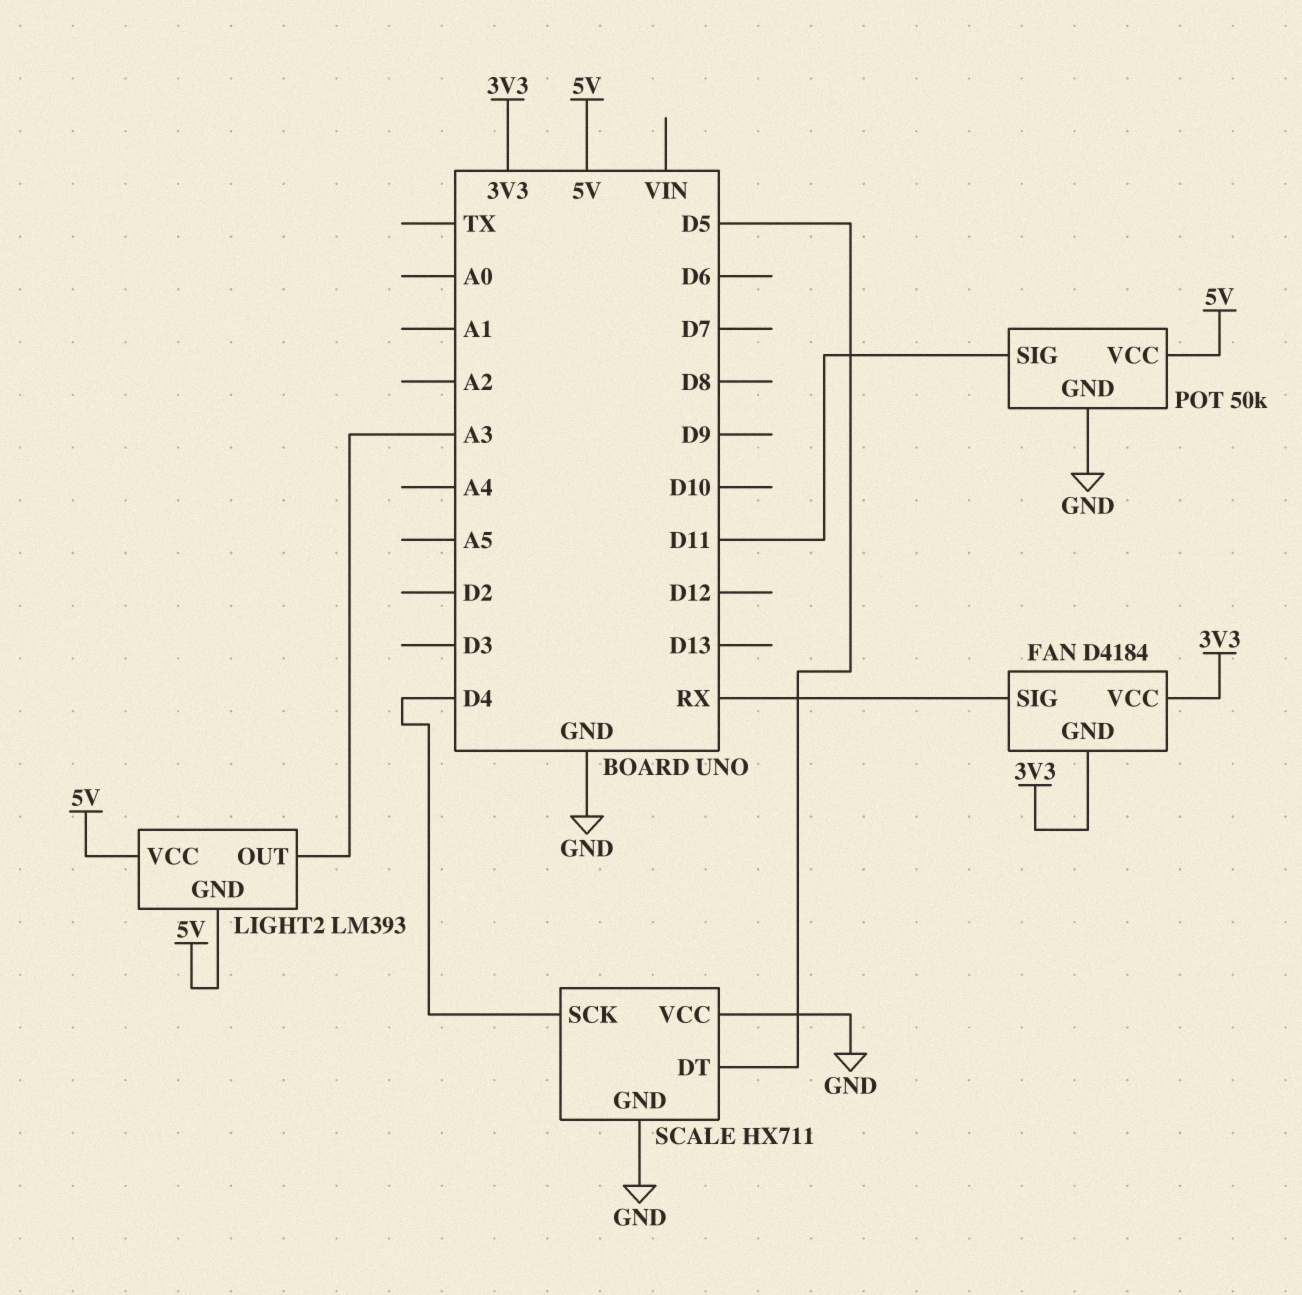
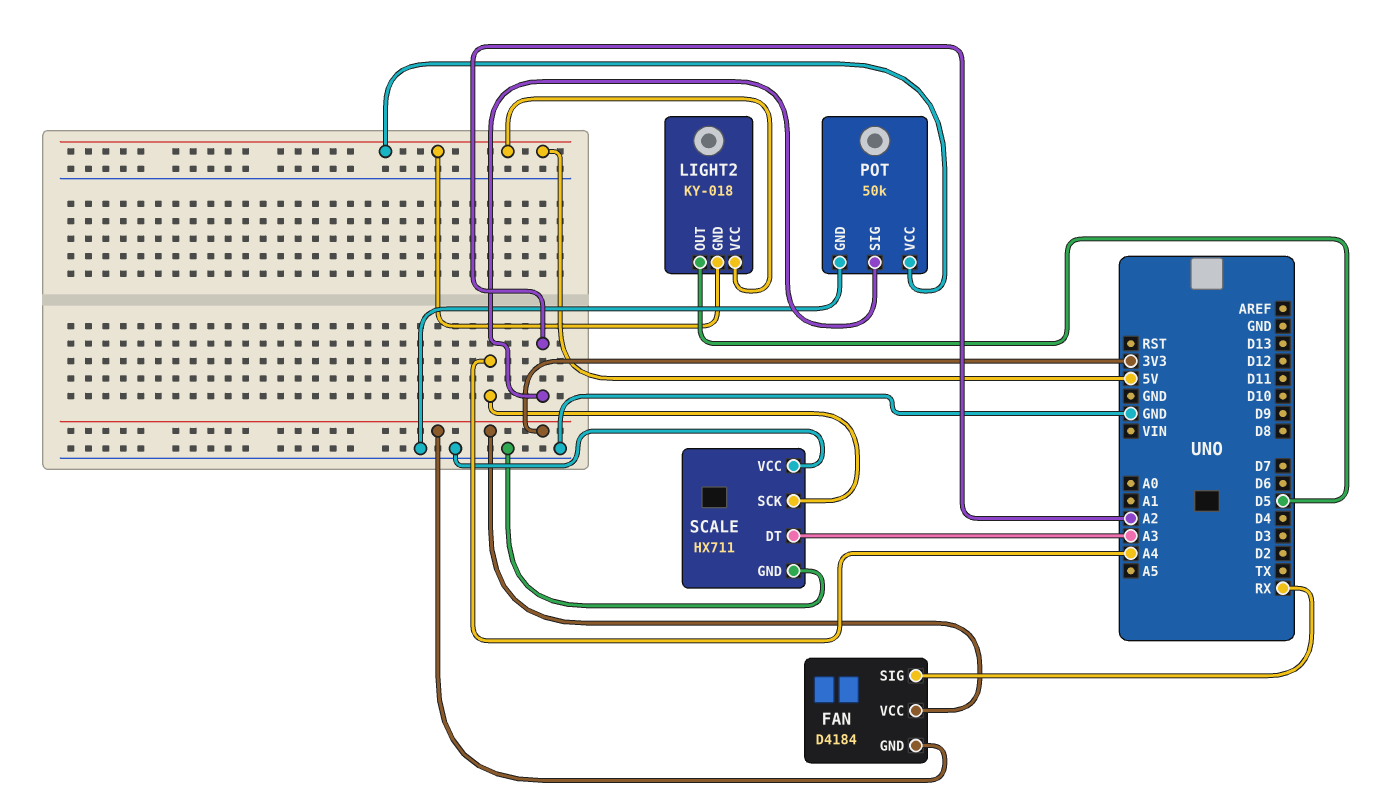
LIGHT2: LM393 -> KY-018
LIGHT2 pin OUT: A3 -> D5
POT pin SIG: D11 -> A2
SCALE pin DT: D5 -> A3
SCALE pin SCK: D4 -> A4

